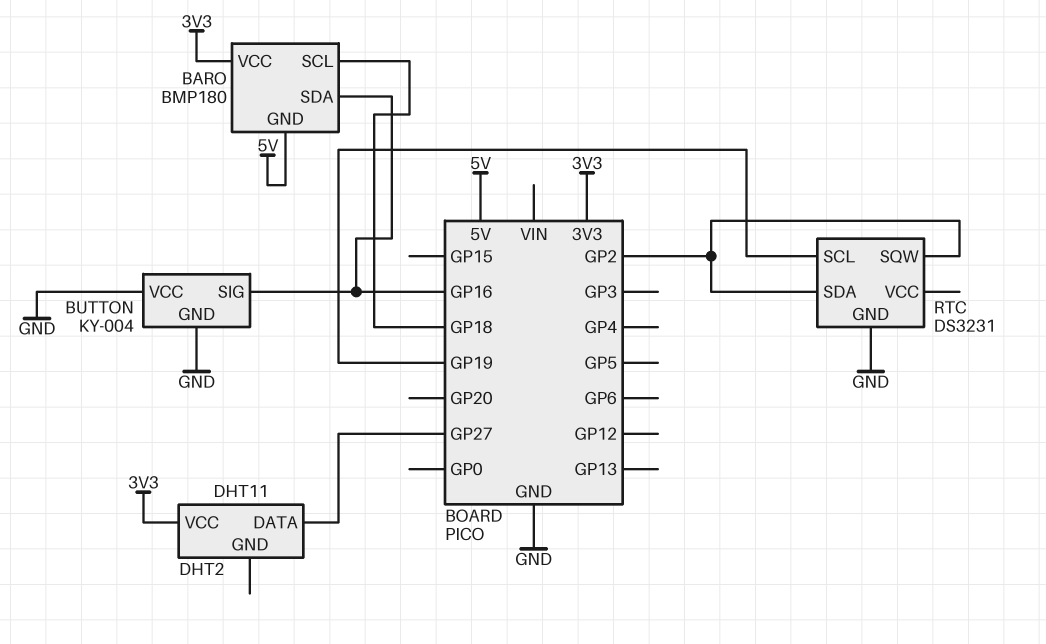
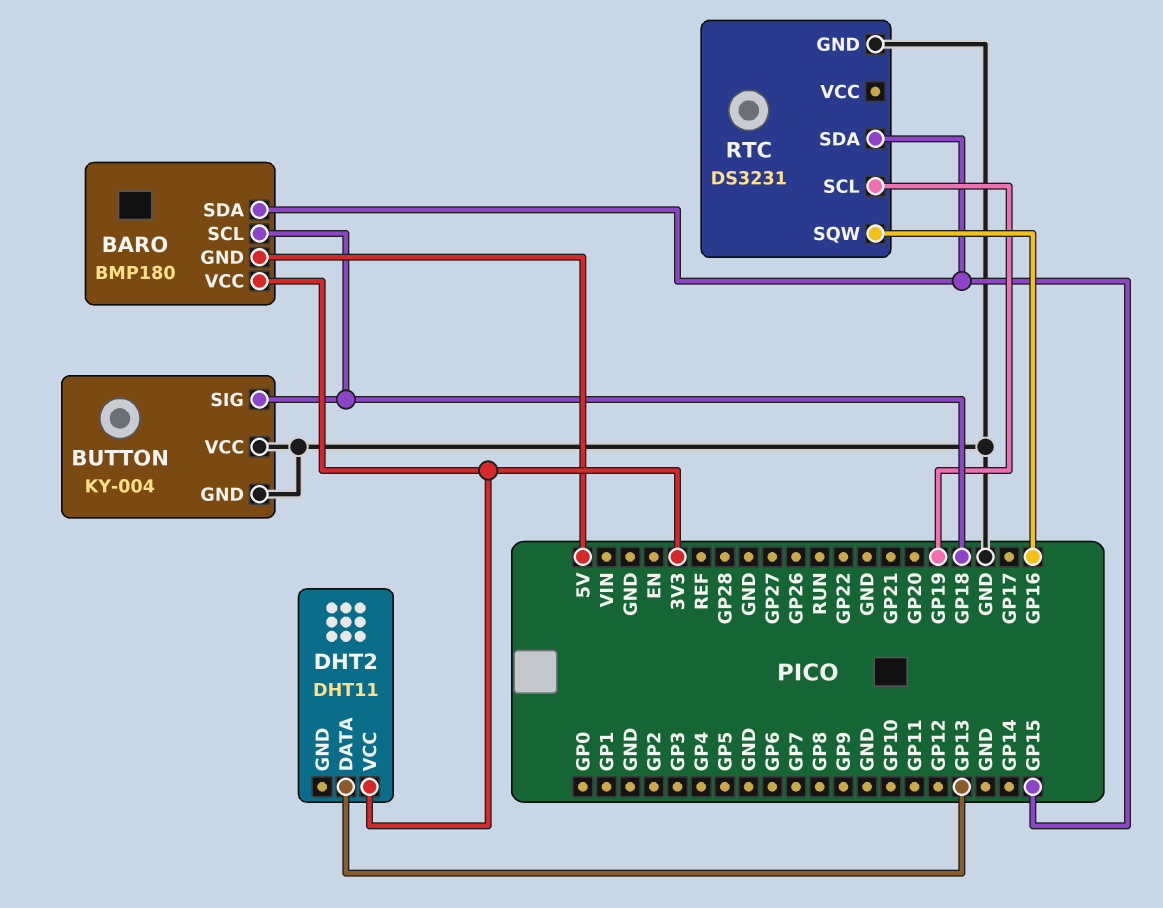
BARO pin SDA: GP16 -> GP15
BUTTON pin SIG: GP16 -> GP18
DHT2 pin DATA: GP27 -> GP13
RTC pin SDA: GP2 -> GP15
RTC pin SQW: GP2 -> GP16

